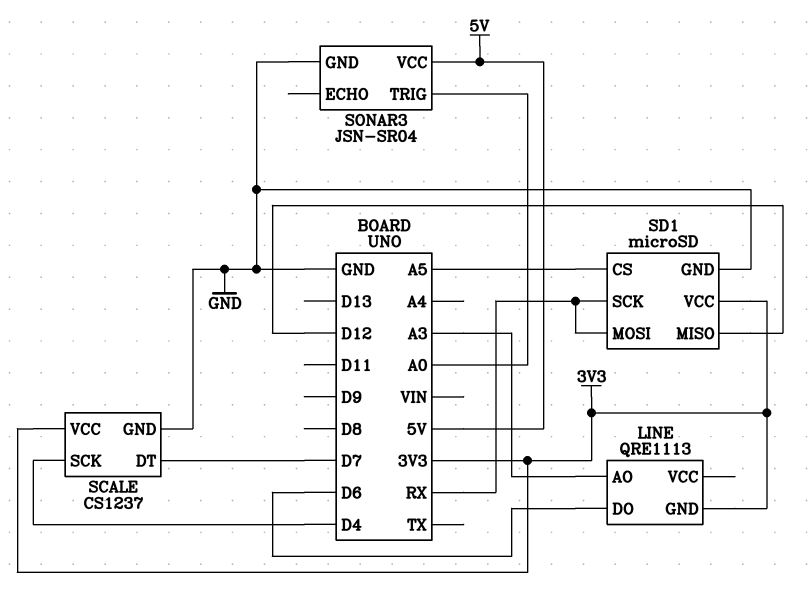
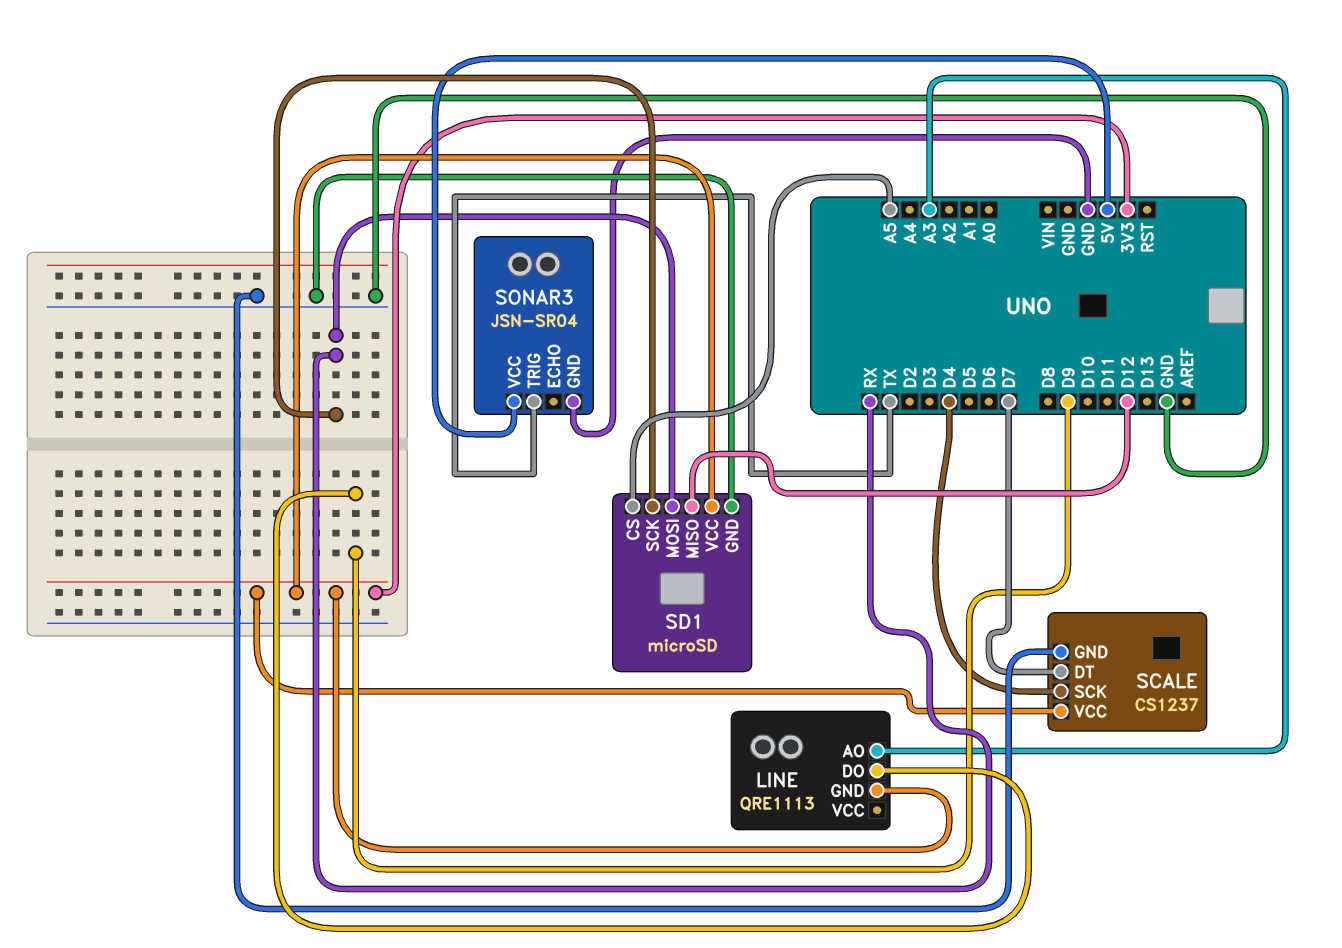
LINE pin DO: D6 -> D9
SONAR3 pin TRIG: A0 -> TX

